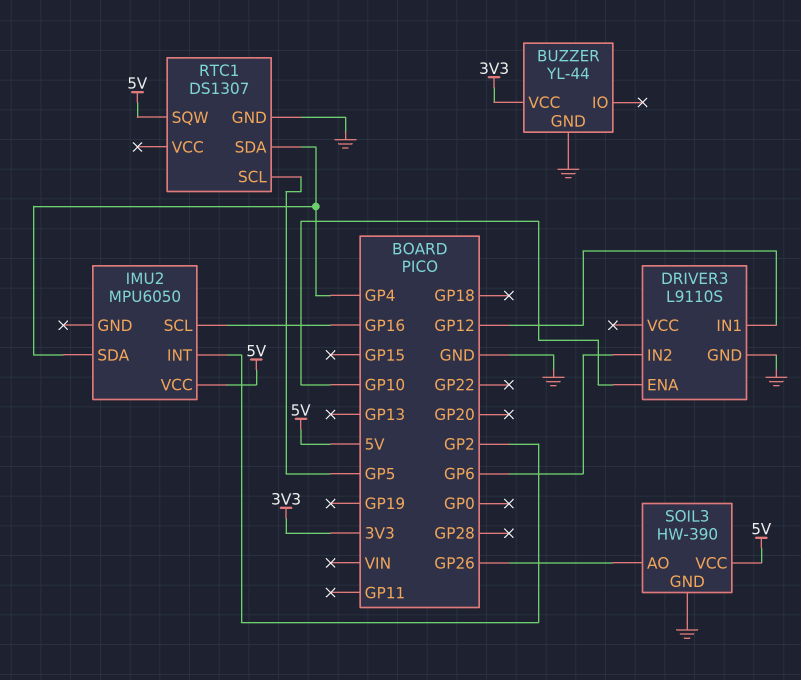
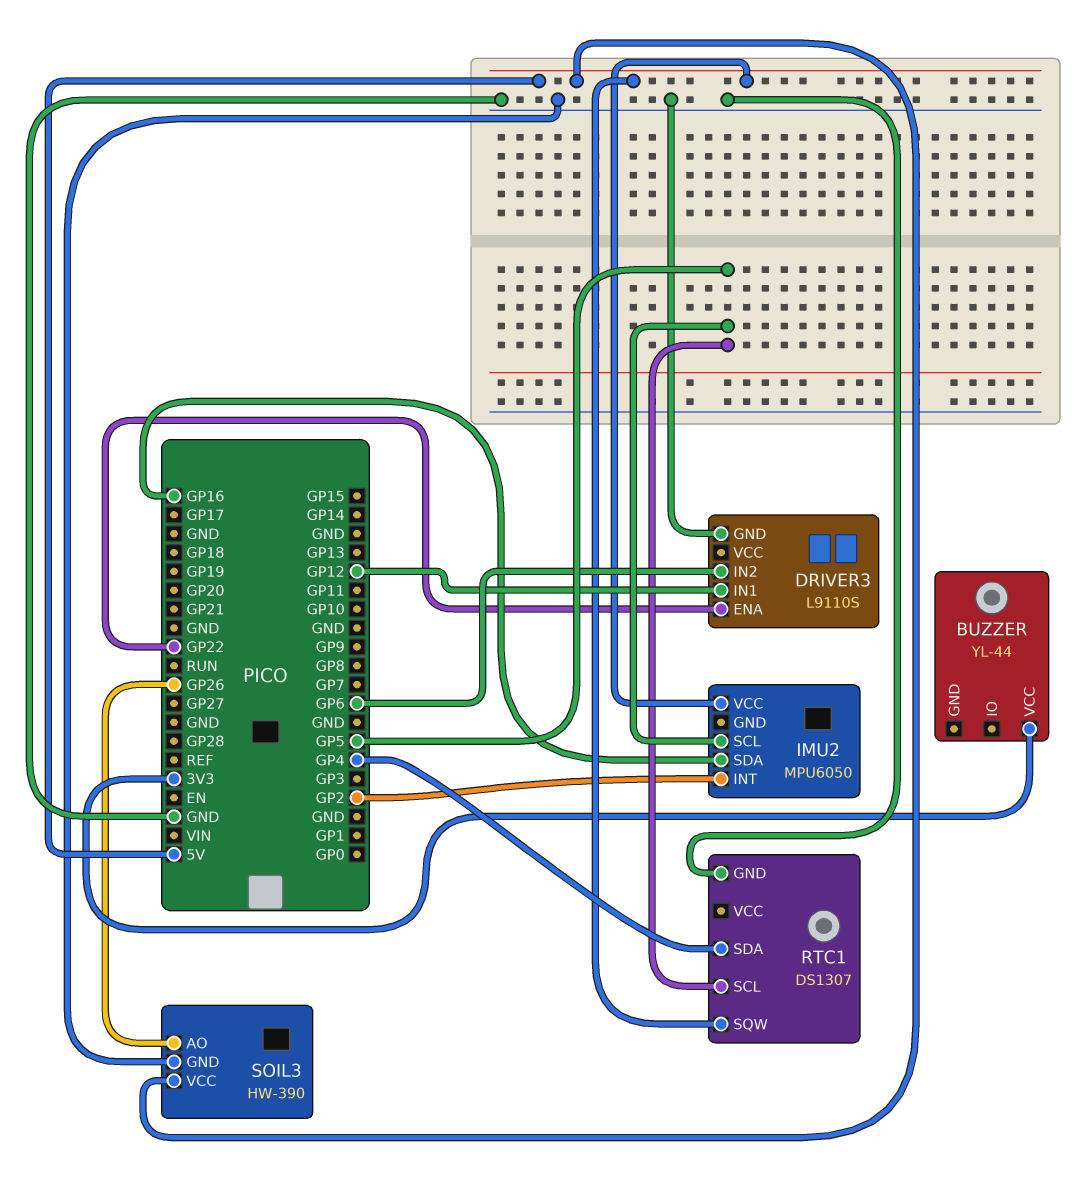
BUZZER pin GND: GND -> none
DRIVER3 pin ENA: GP10 -> GP22
IMU2 pin SCL: GP16 -> GP5
IMU2 pin SDA: GP4 -> GP16

